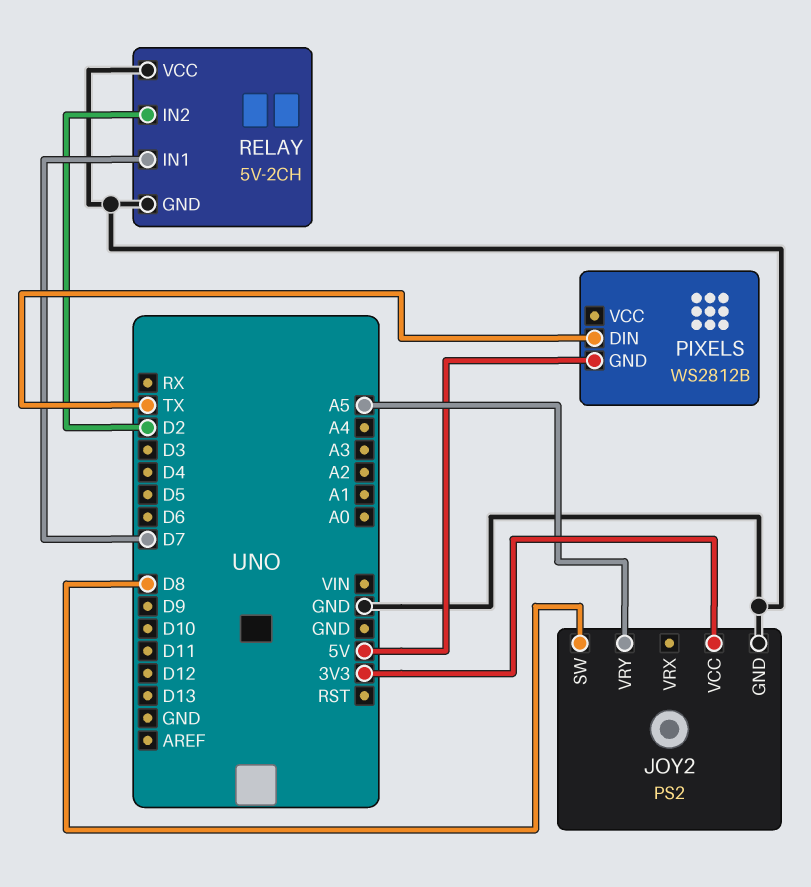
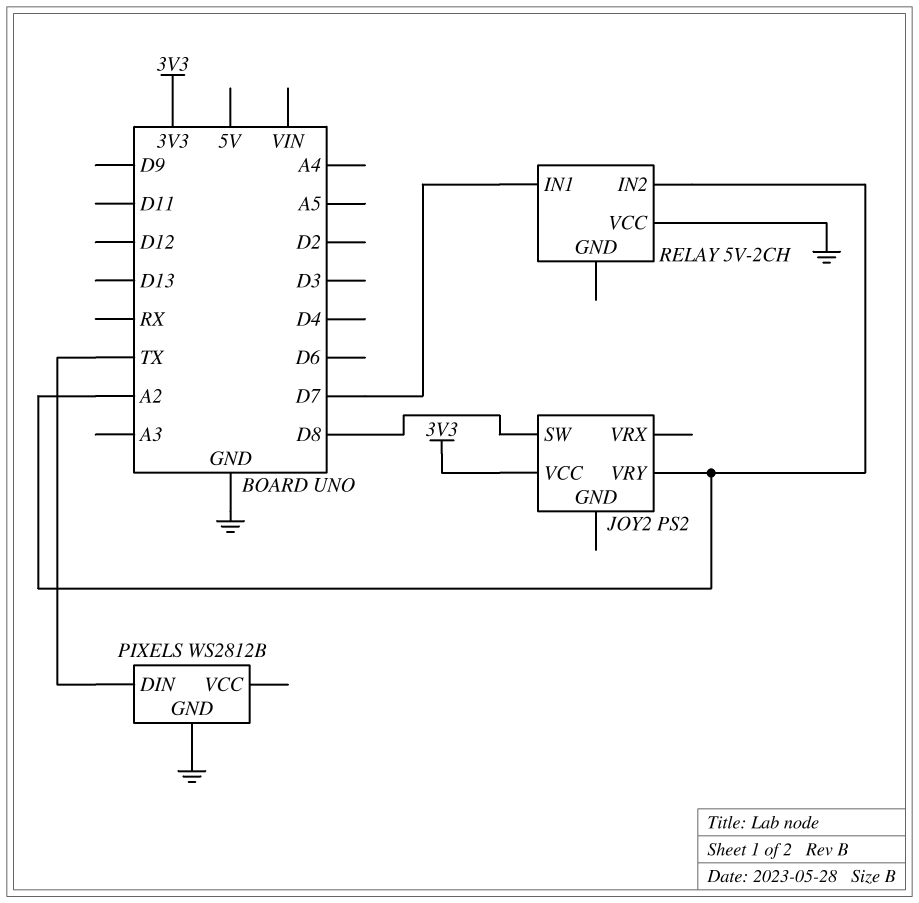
JOY2 pin GND: GND -> none
JOY2 pin VRY: A5 -> A2
PIXELS pin GND: 5V -> GND
RELAY pin GND: GND -> none
RELAY pin IN2: D2 -> A2

